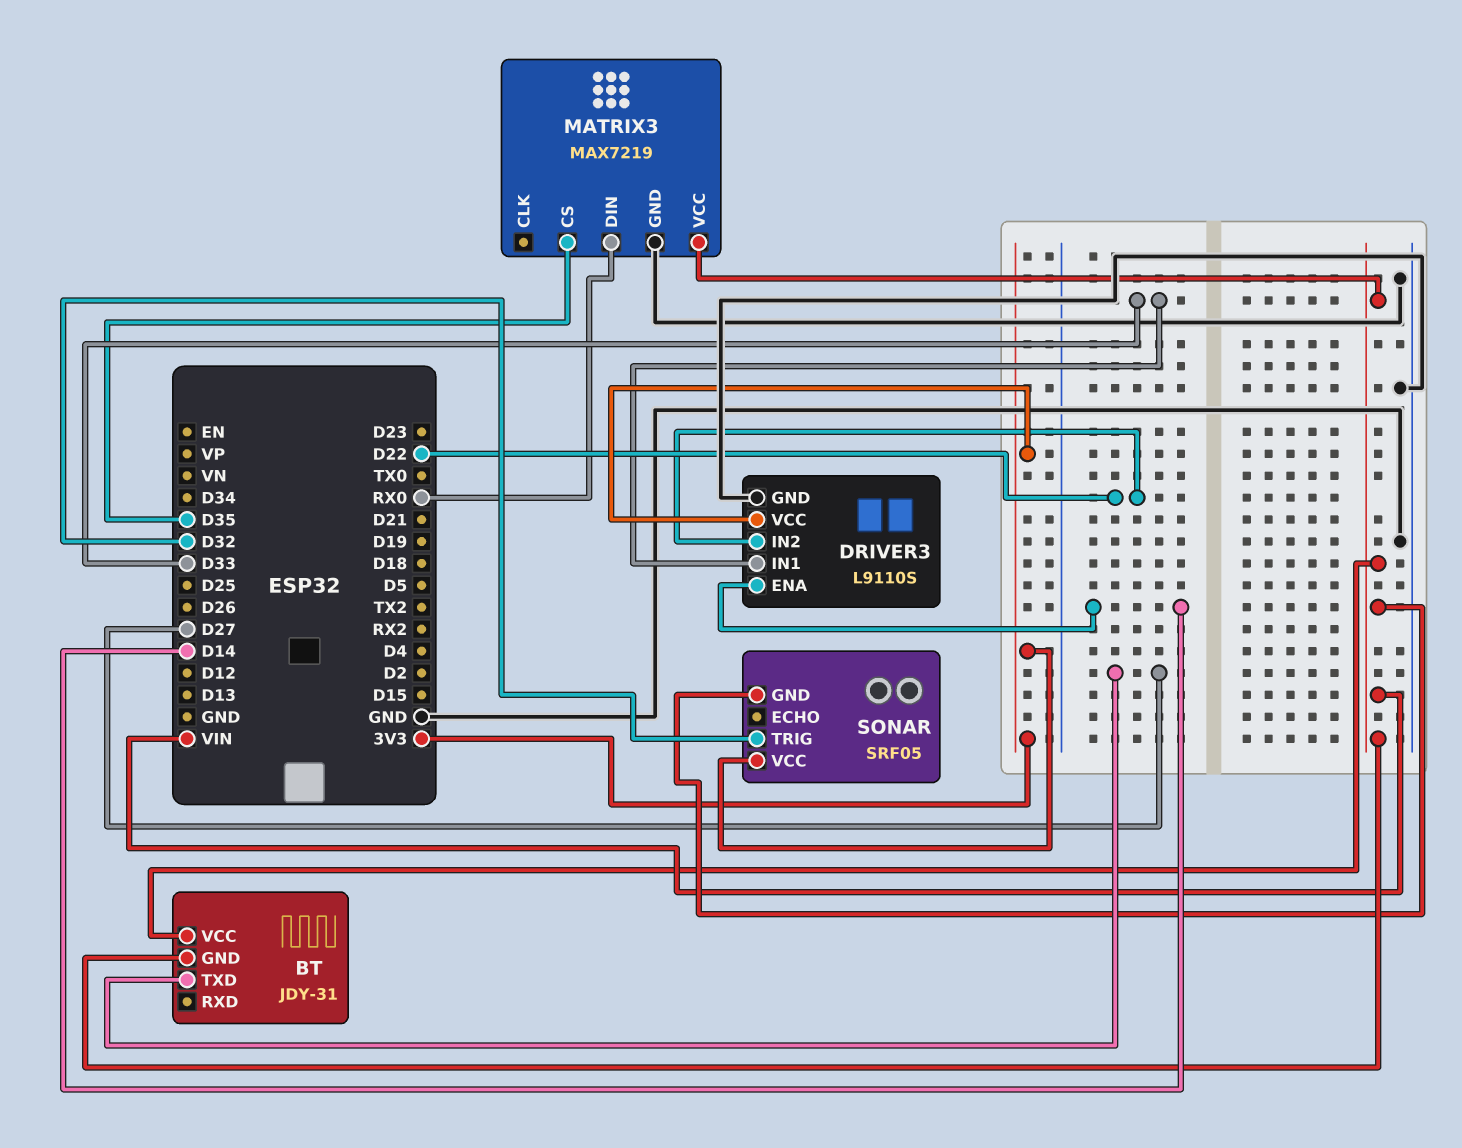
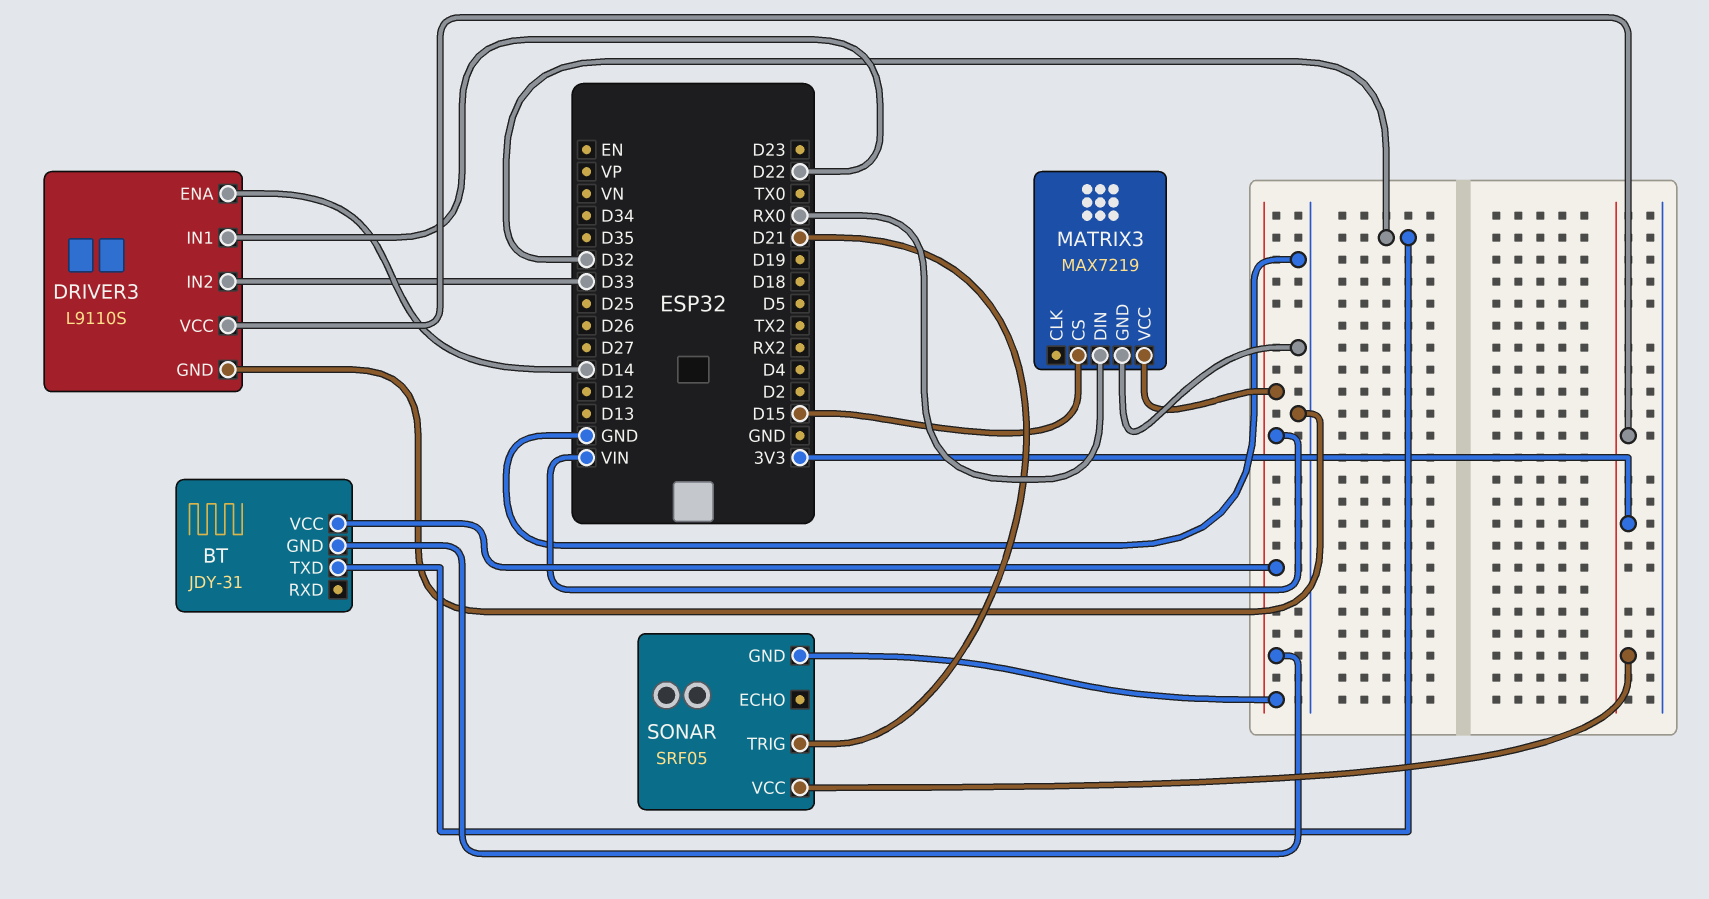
BT pin TXD: D27 -> D32
DRIVER3 pin IN1: D33 -> D22
DRIVER3 pin IN2: D22 -> D33
MATRIX3 pin CS: D35 -> D15
SONAR pin TRIG: D32 -> D21

